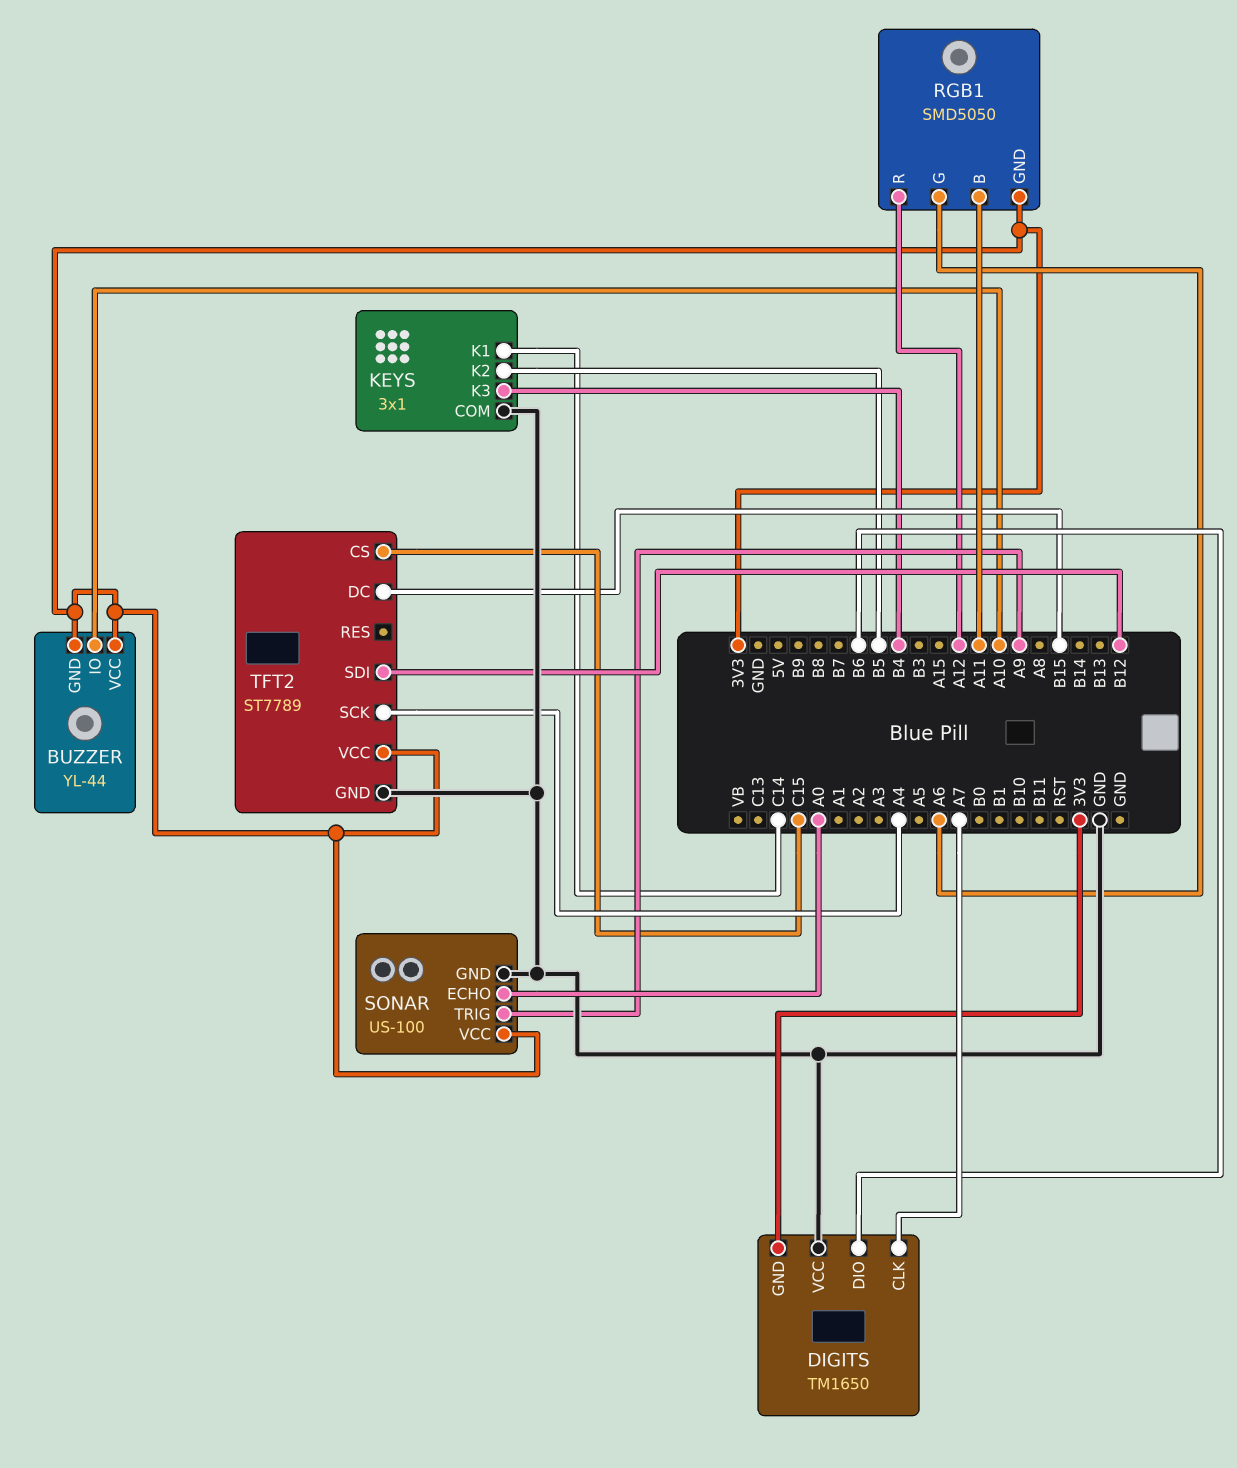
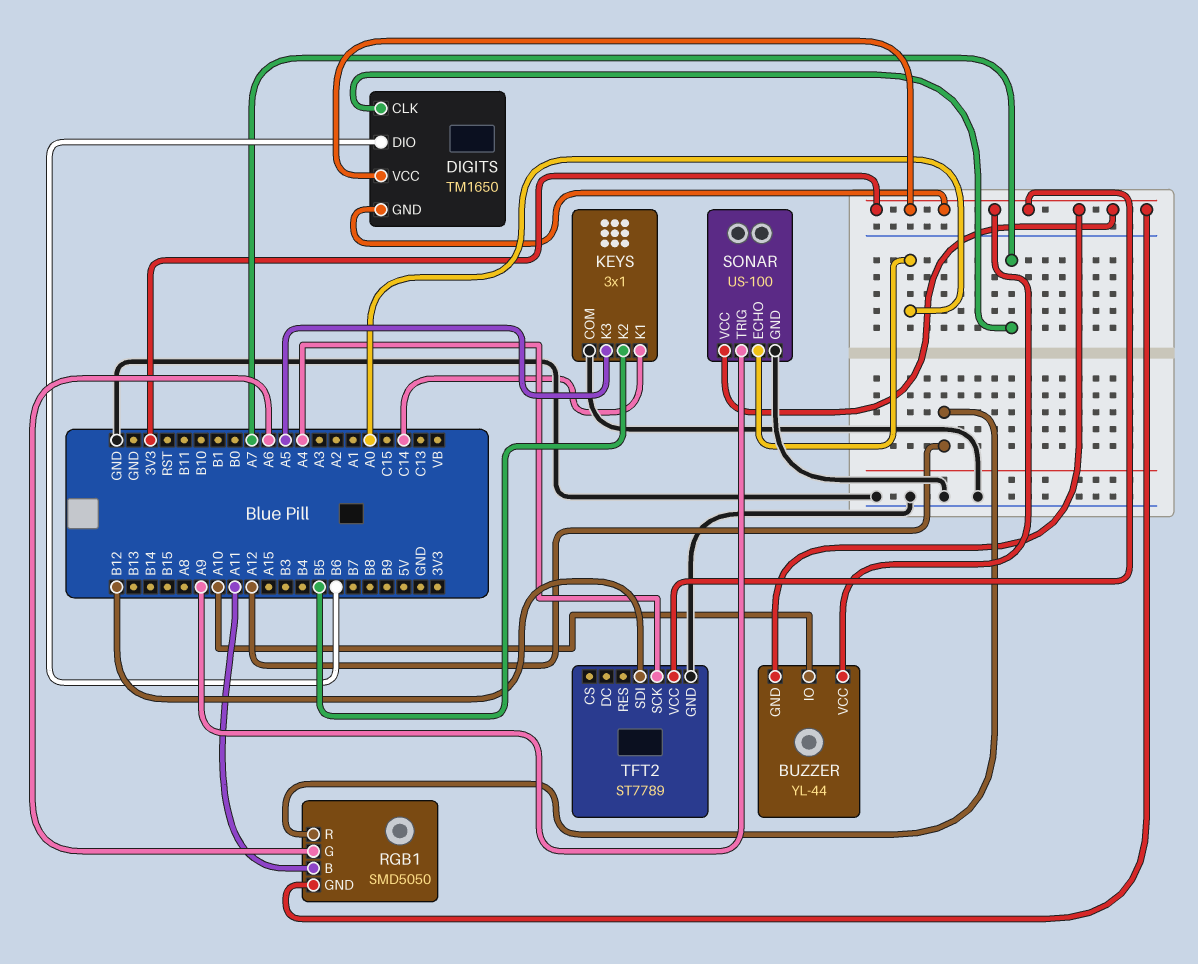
DIGITS pin VCC: GND -> 3V3
KEYS pin K3: B4 -> A5
TFT2 pin CS: C15 -> none
TFT2 pin DC: B15 -> none

